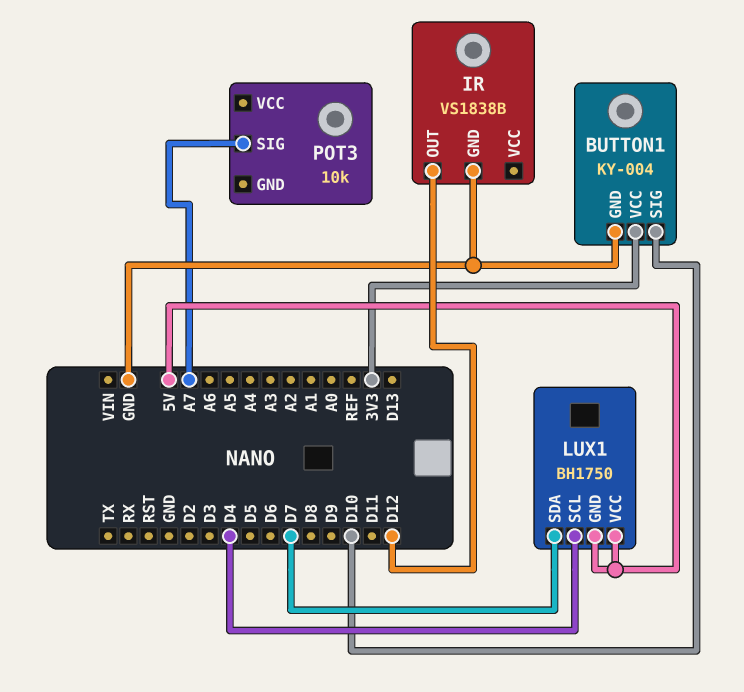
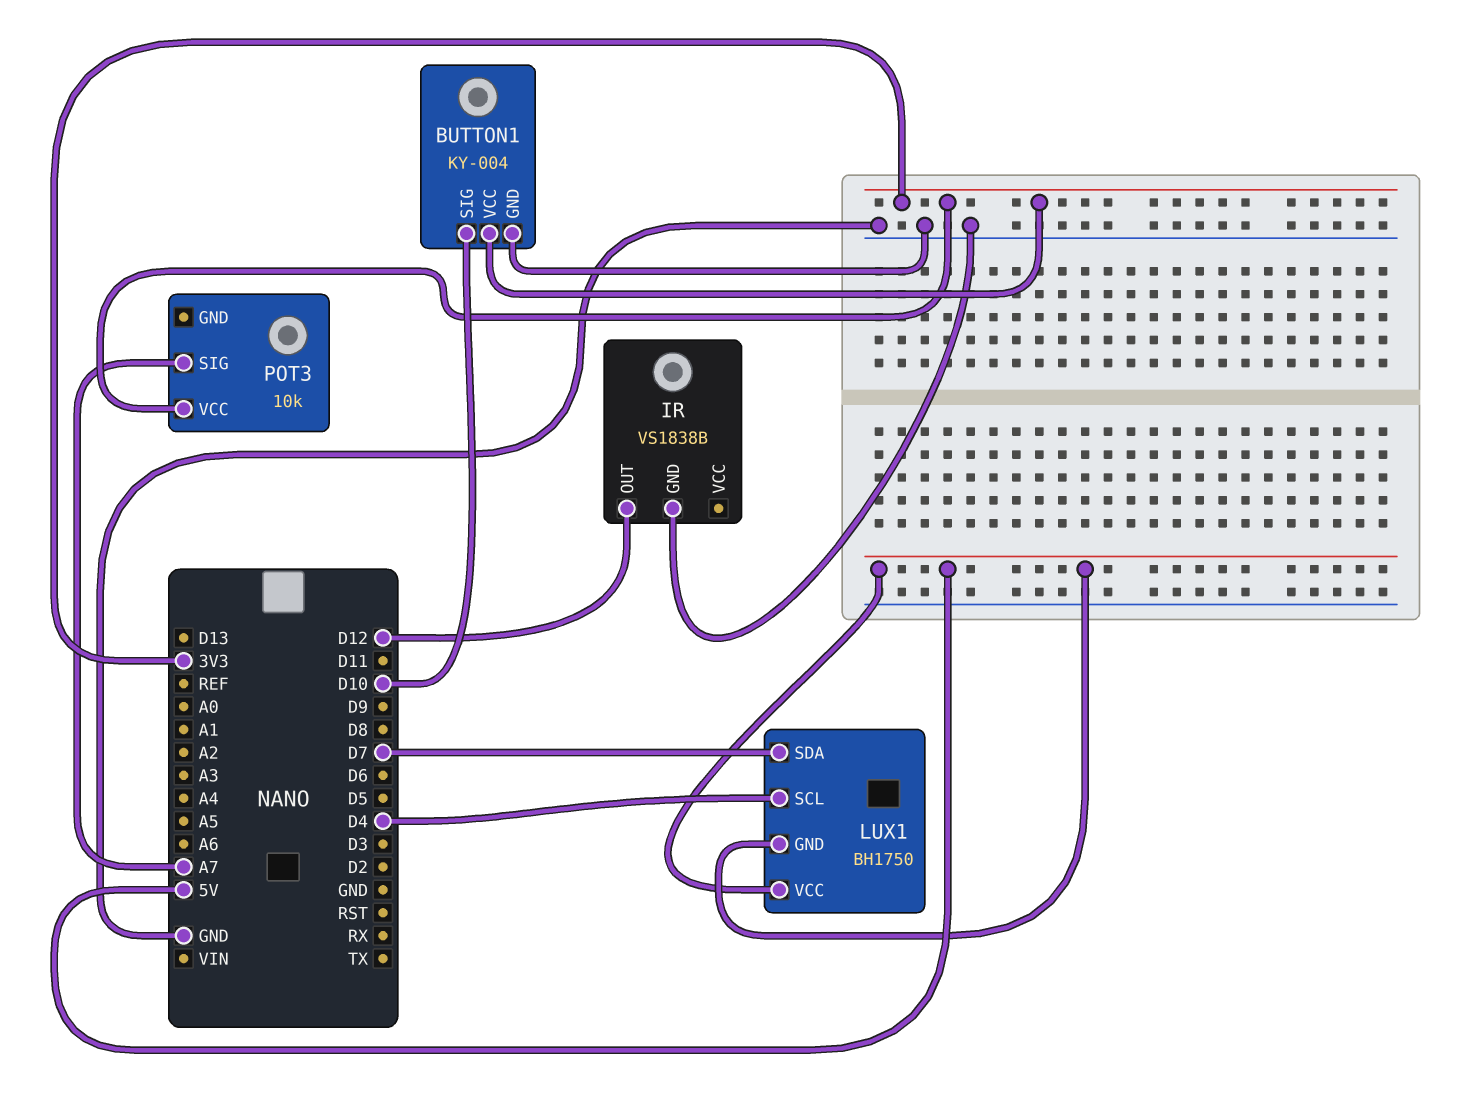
POT3 pin VCC: none -> 3V3

